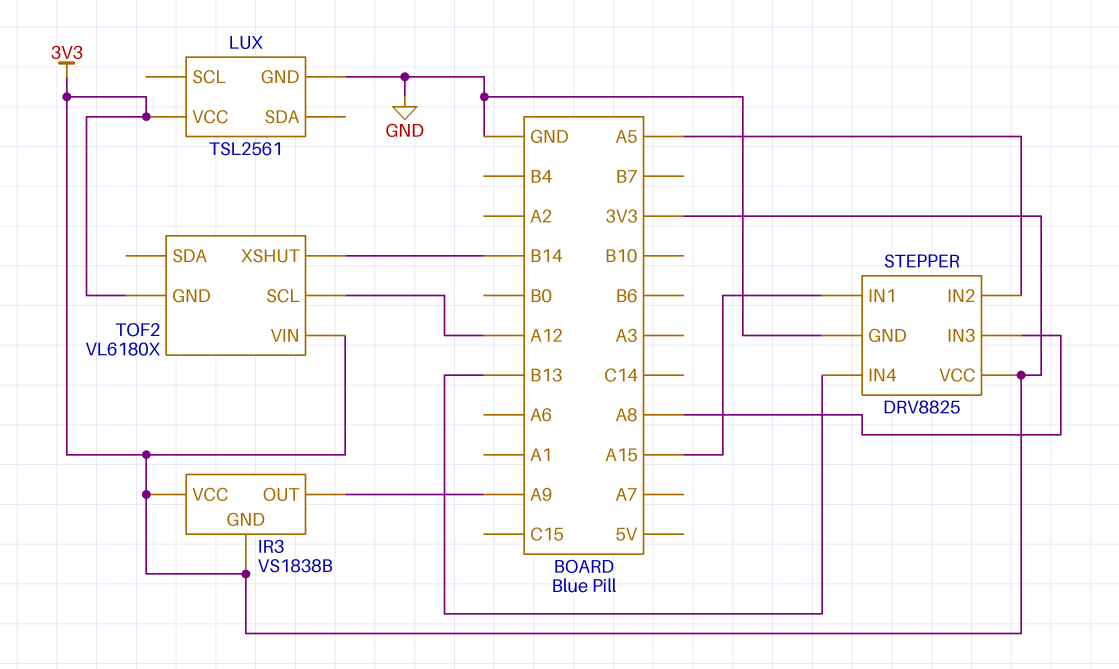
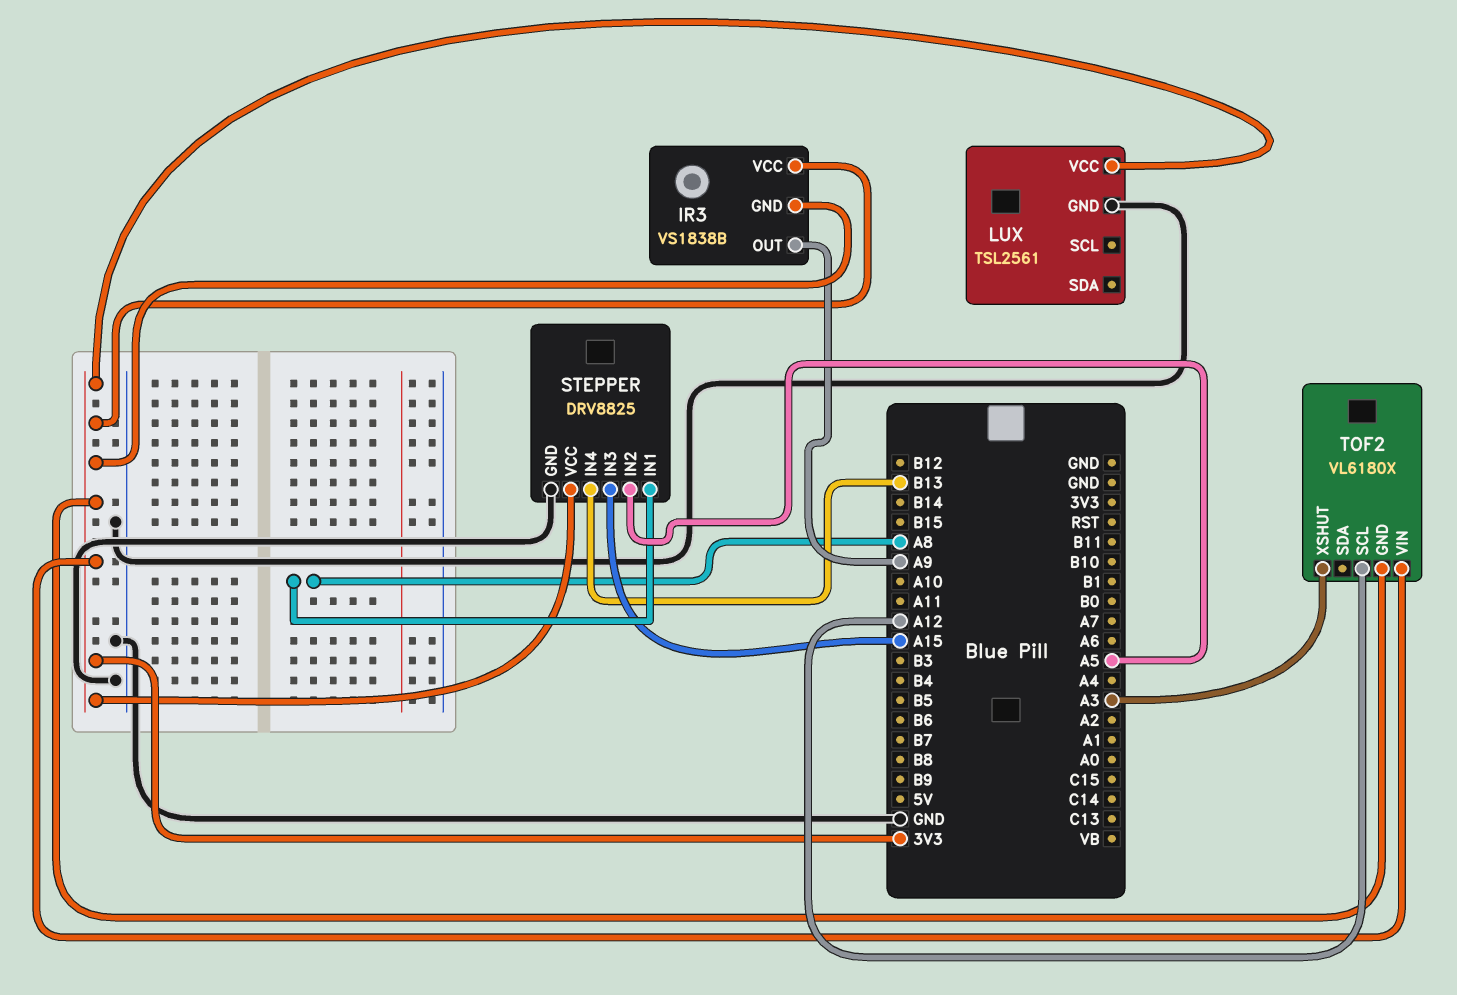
STEPPER pin IN1: A15 -> A8
STEPPER pin IN3: A8 -> A15
TOF2 pin XSHUT: B14 -> A3

